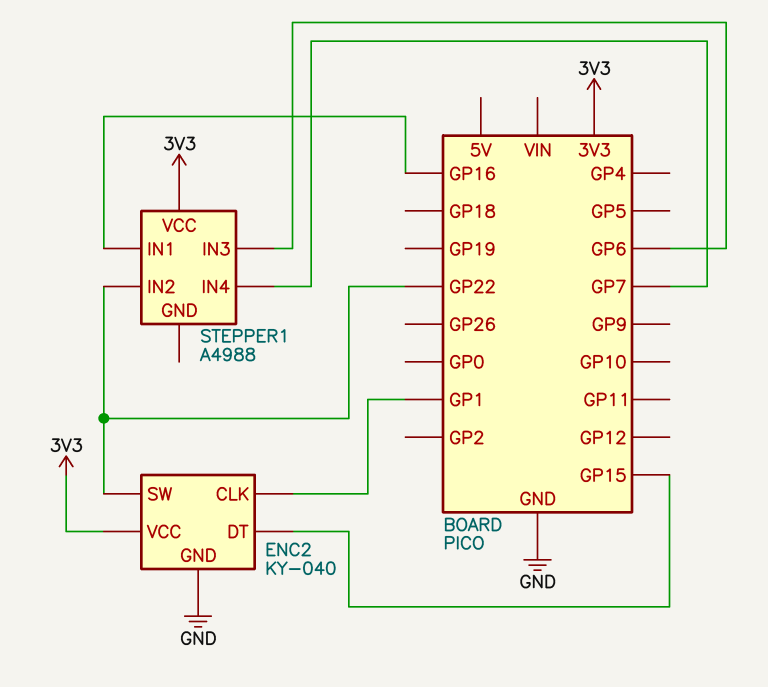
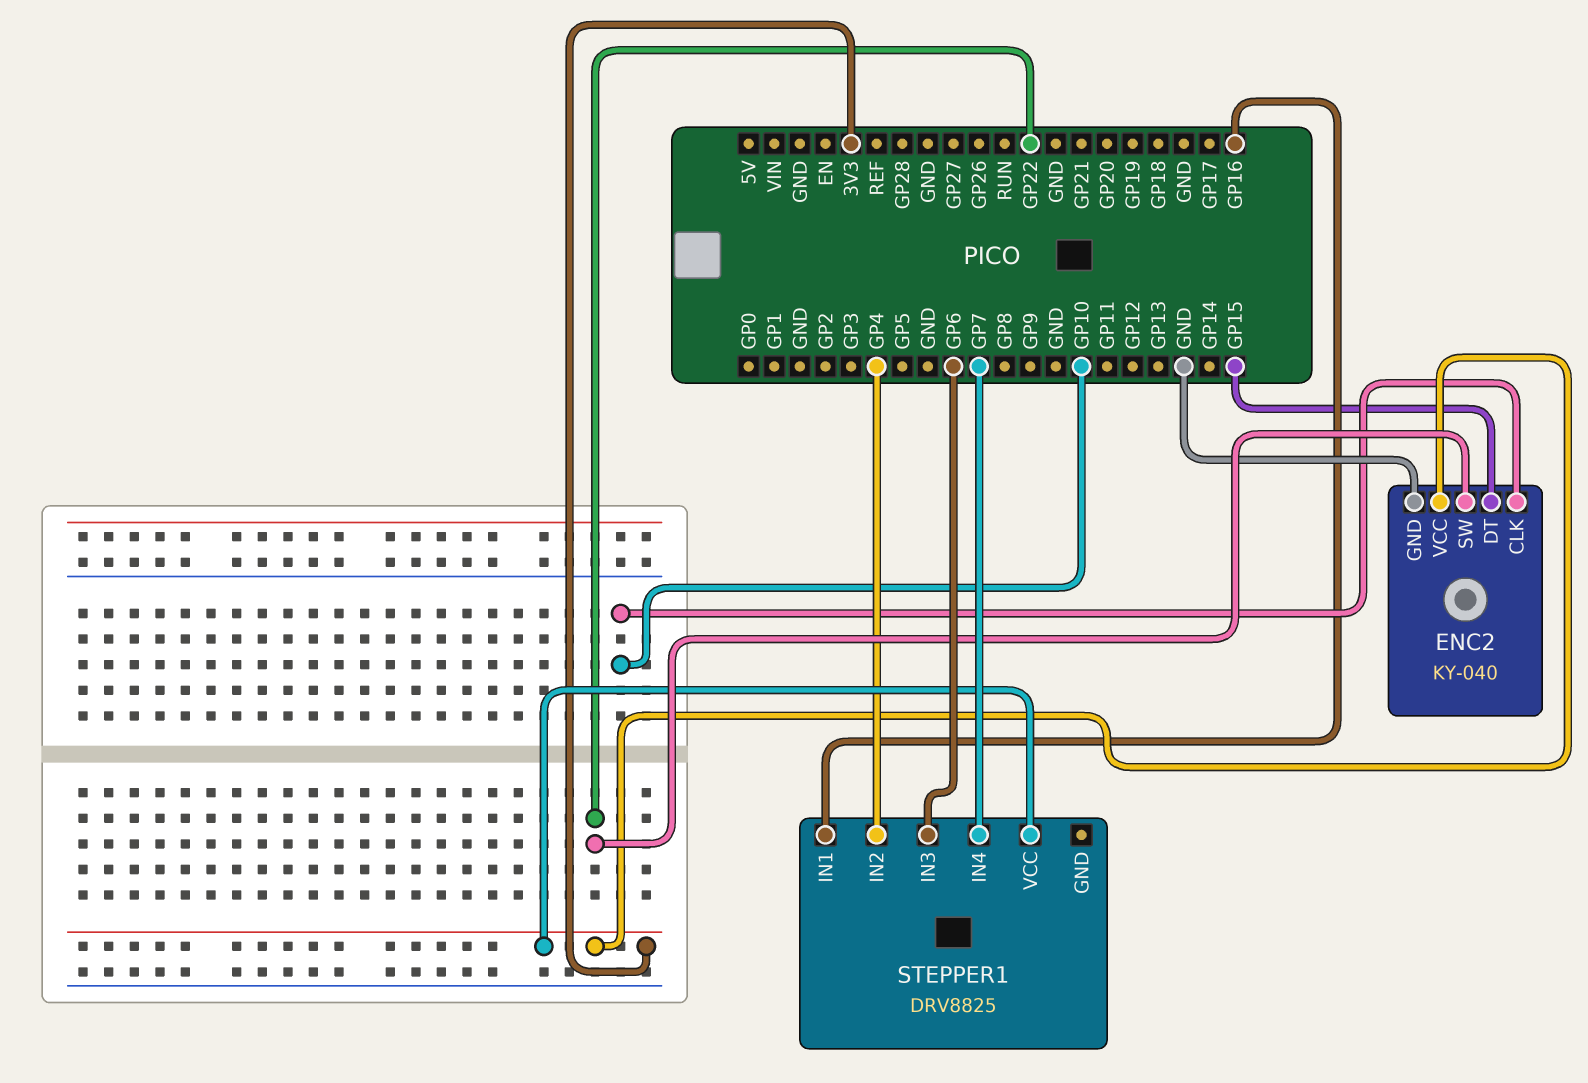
ENC2 pin CLK: GP1 -> GP10
STEPPER1: A4988 -> DRV8825
STEPPER1 pin IN2: GP22 -> GP4

